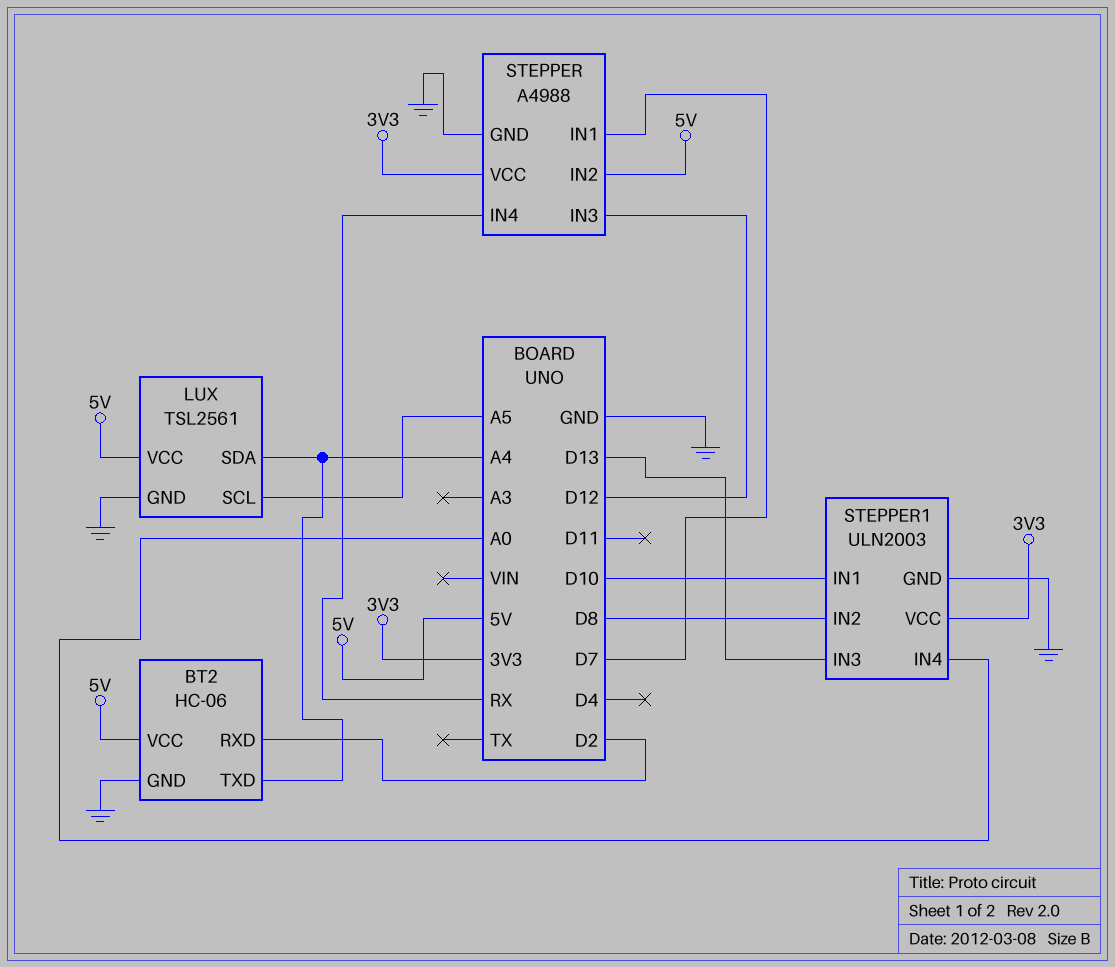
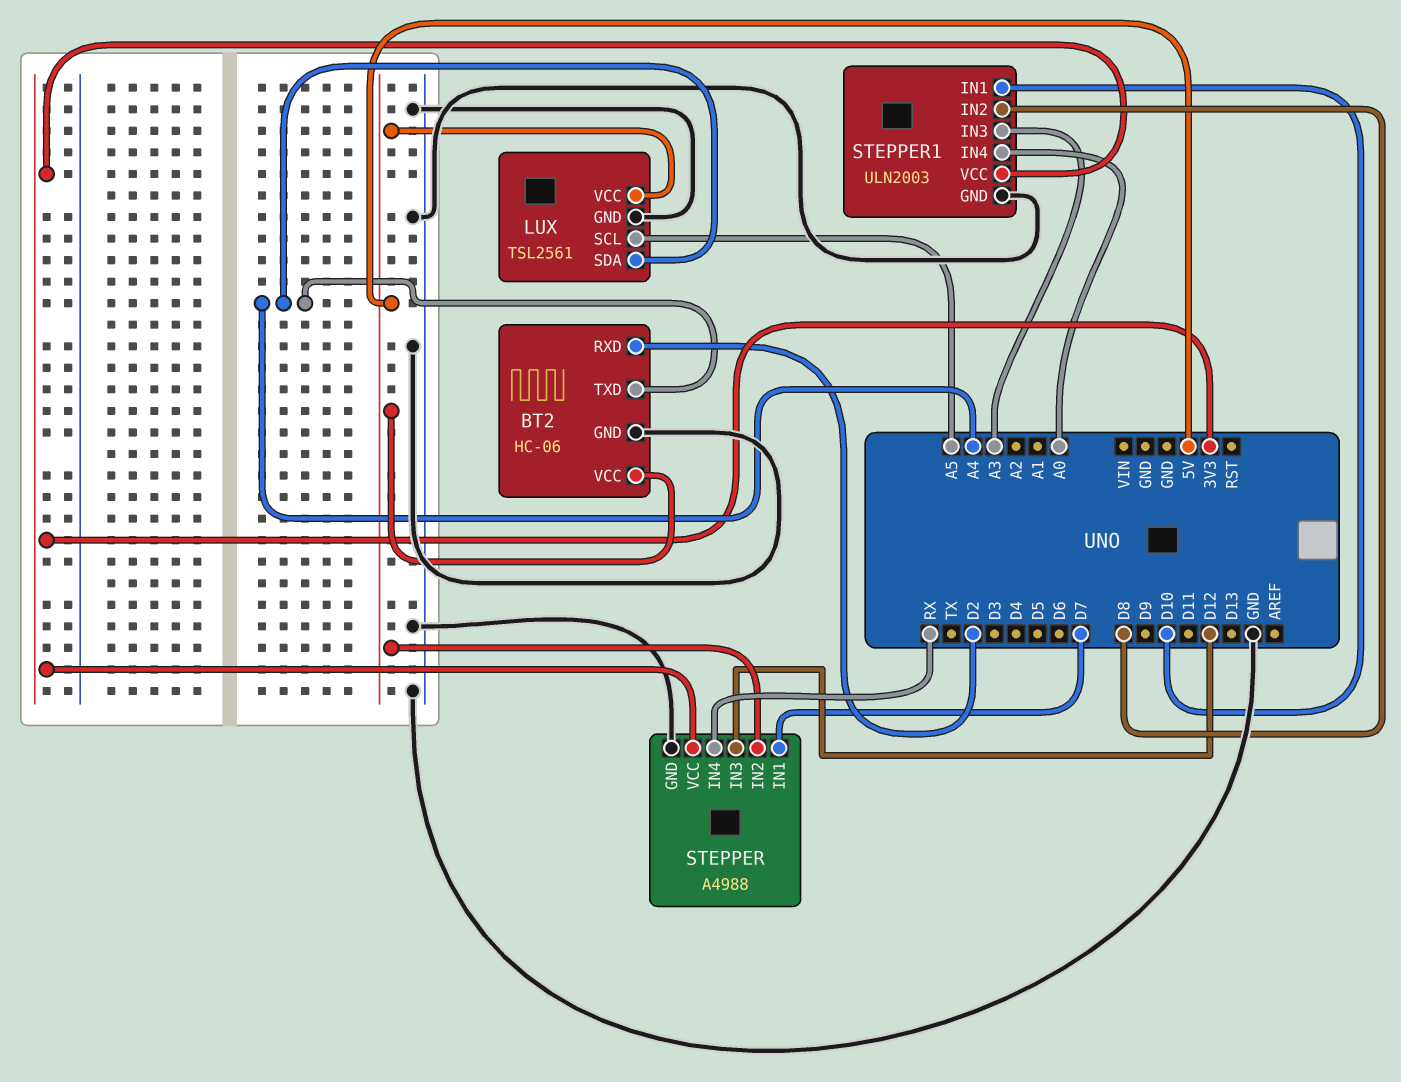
STEPPER1 pin IN3: D13 -> A3

